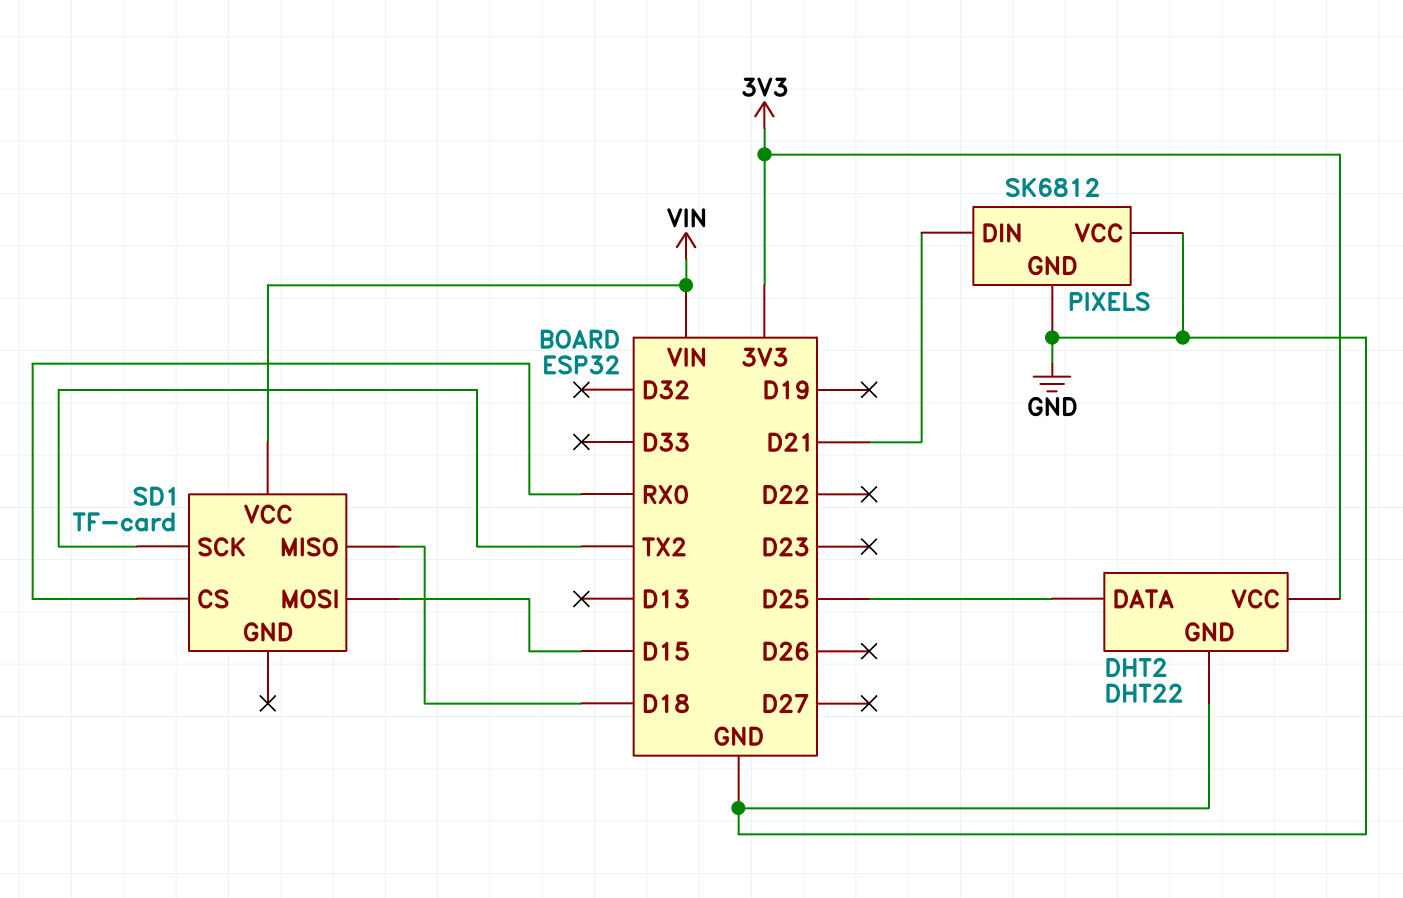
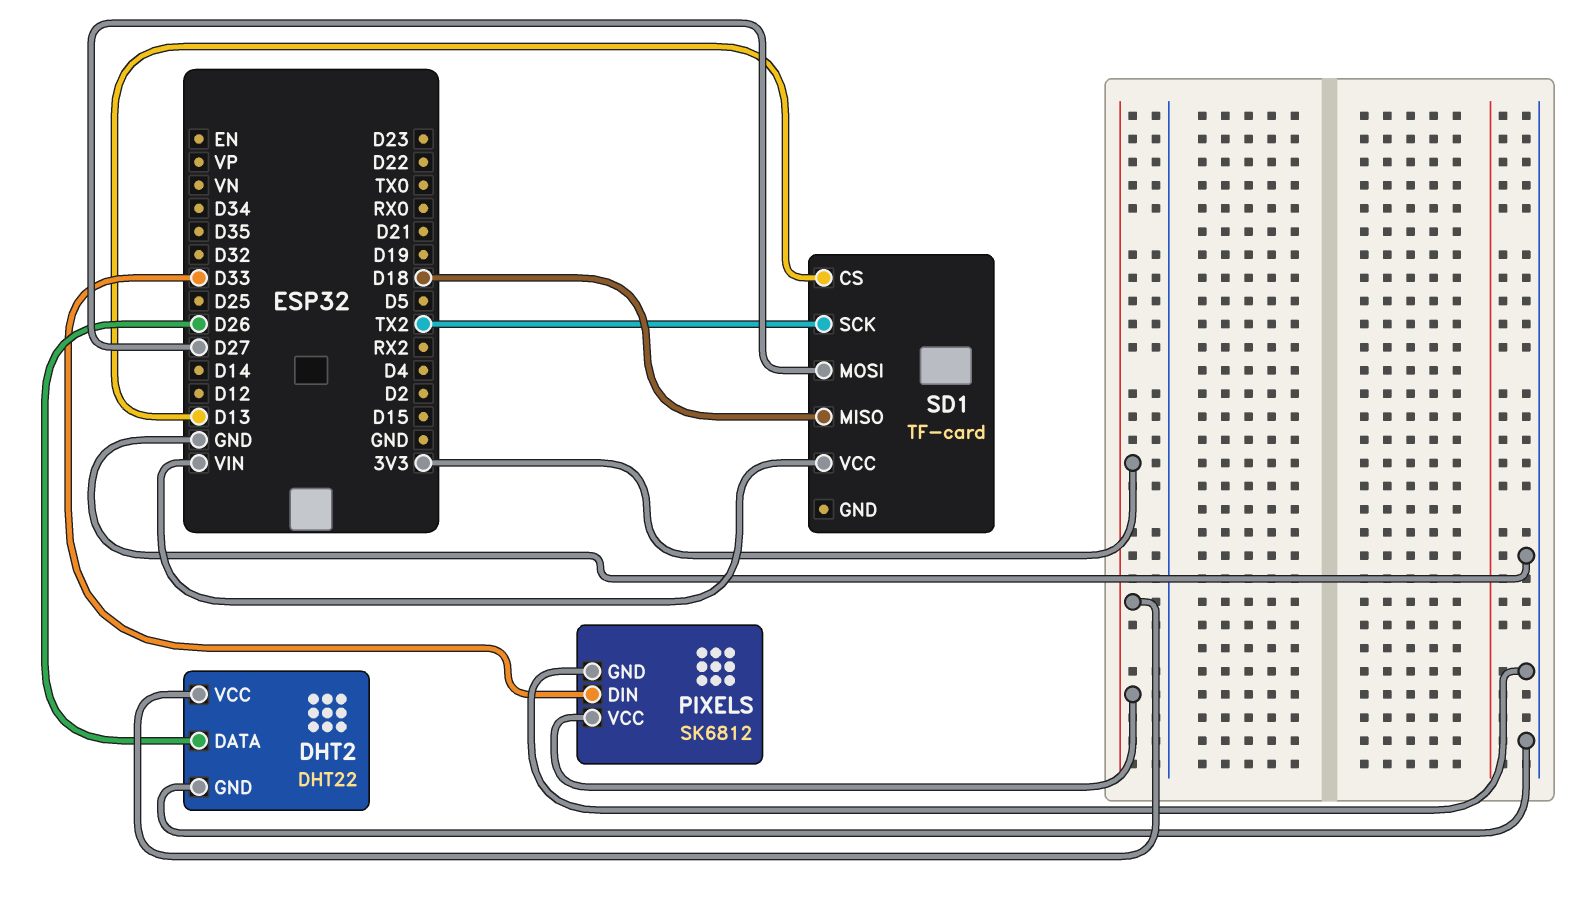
DHT2 pin DATA: D25 -> D26
PIXELS pin DIN: D21 -> D33
PIXELS pin VCC: GND -> 3V3
SD1 pin CS: RX0 -> D13
SD1 pin MOSI: D15 -> D27

